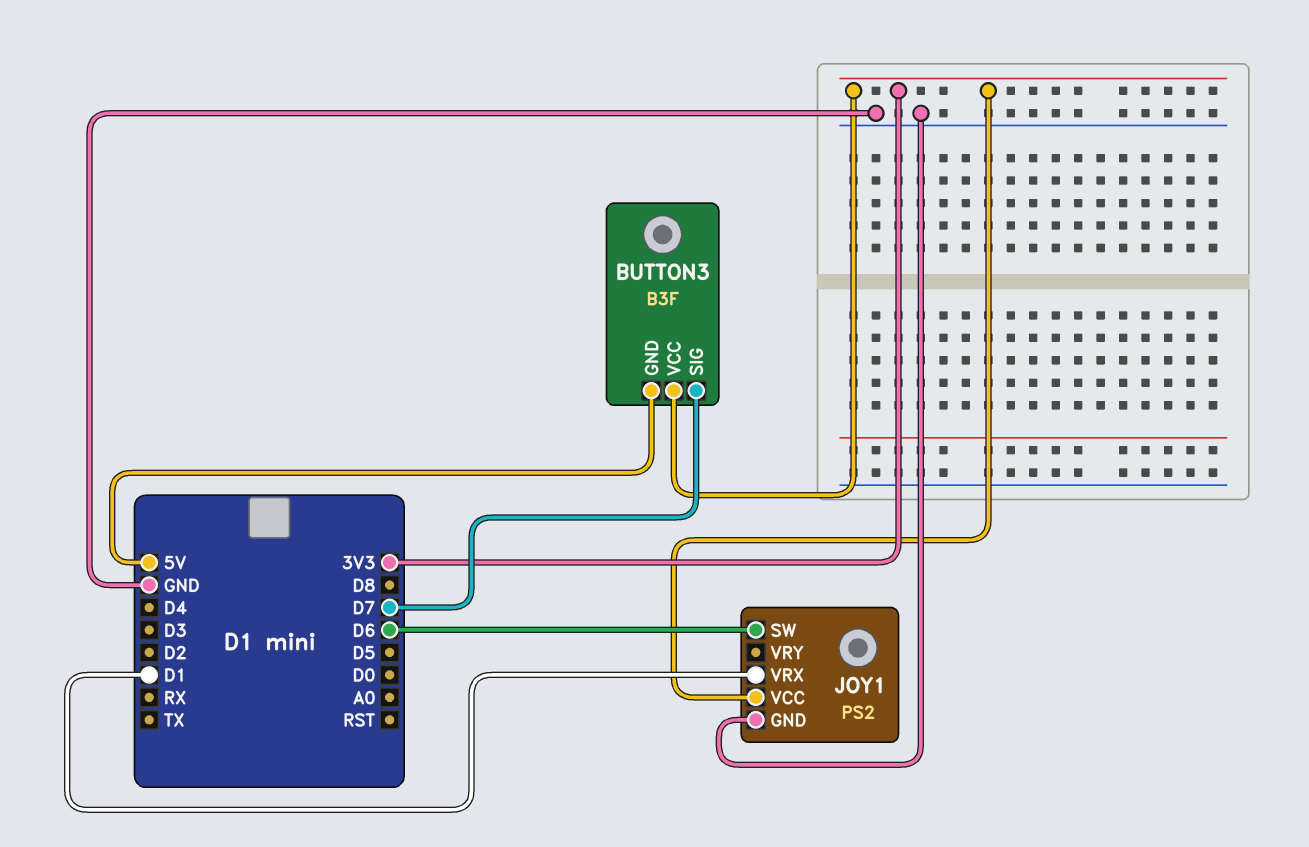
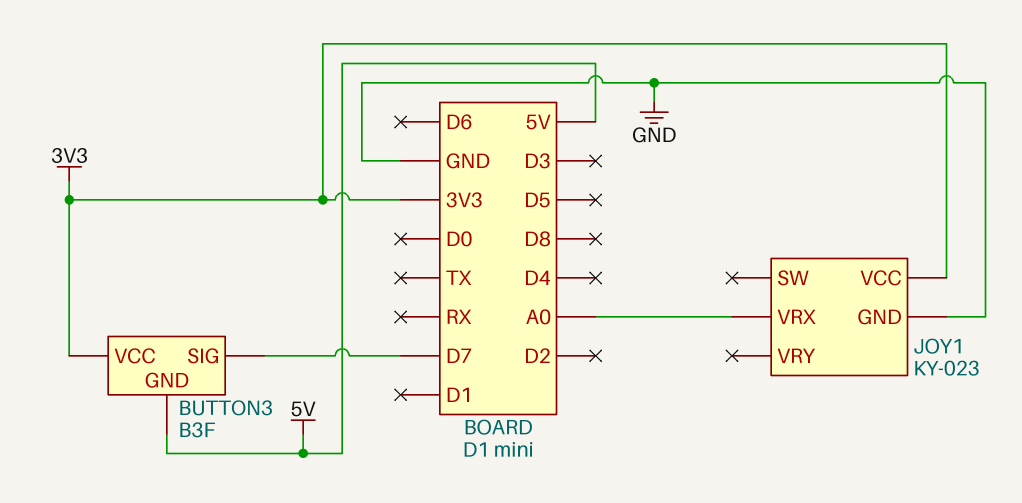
JOY1: PS2 -> KY-023
JOY1 pin SW: D6 -> none
JOY1 pin VRX: D1 -> A0

